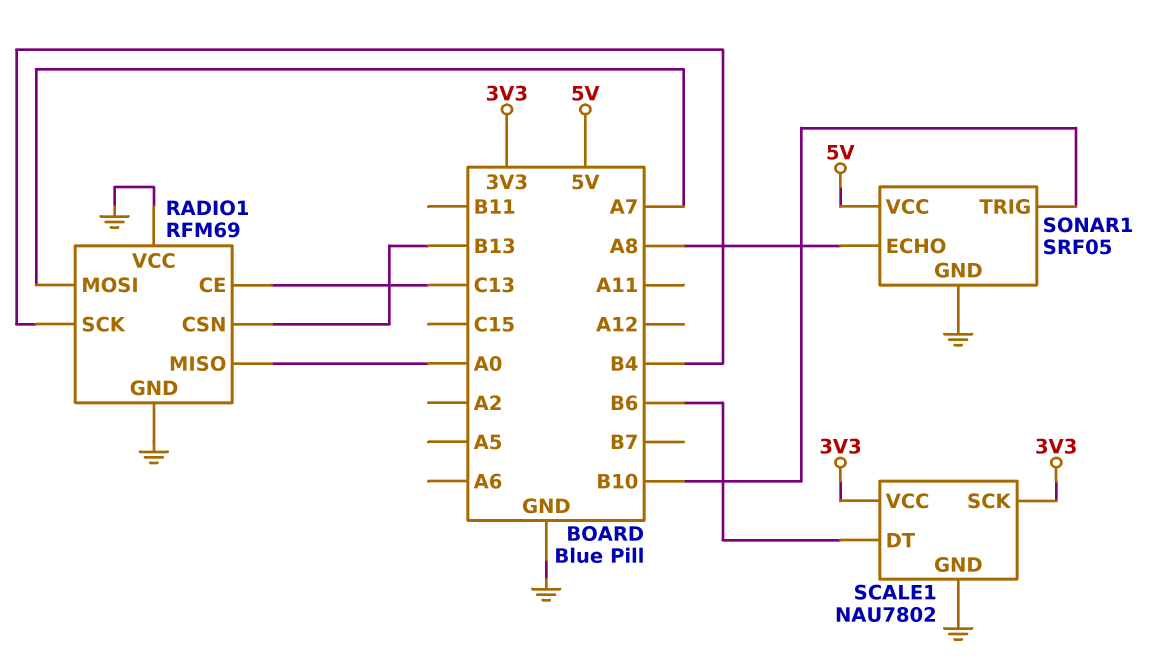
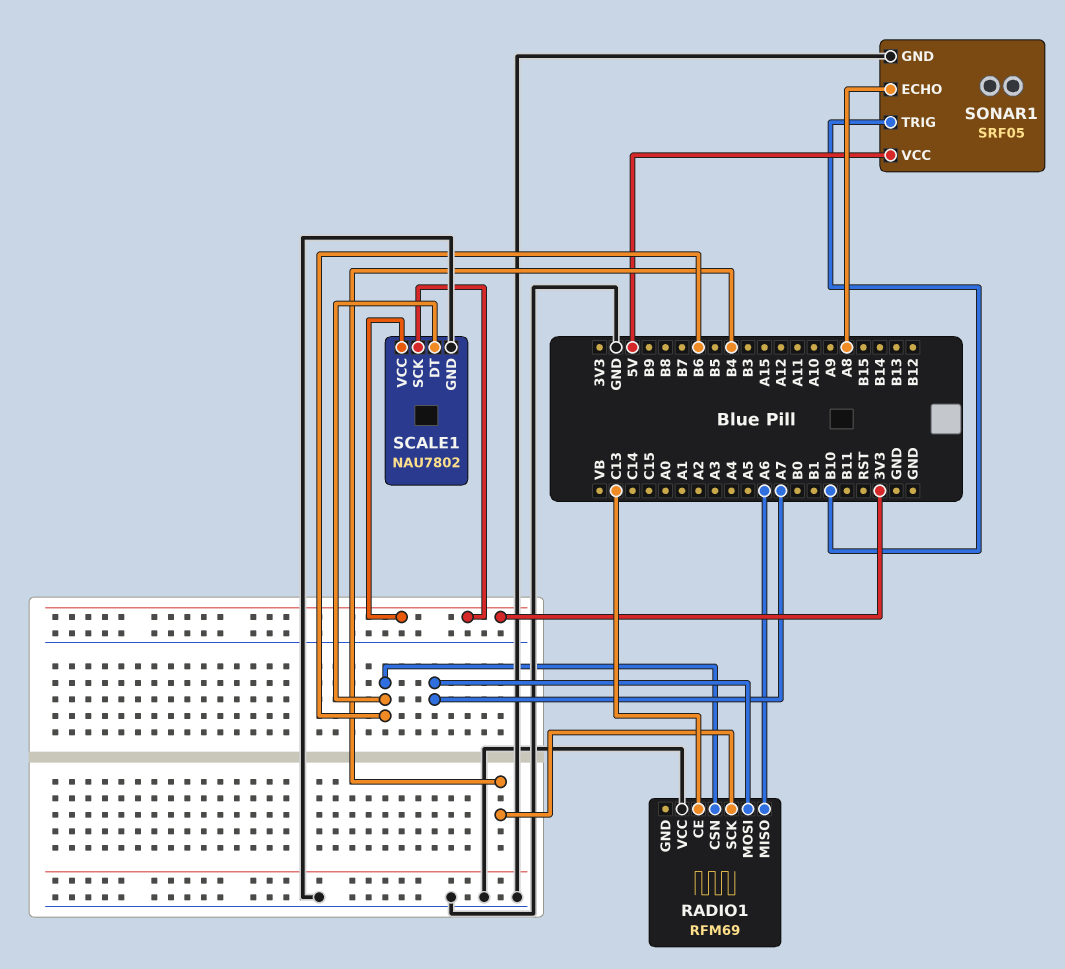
RADIO1 pin CSN: B13 -> B6
RADIO1 pin GND: GND -> none
RADIO1 pin MISO: A0 -> A6

